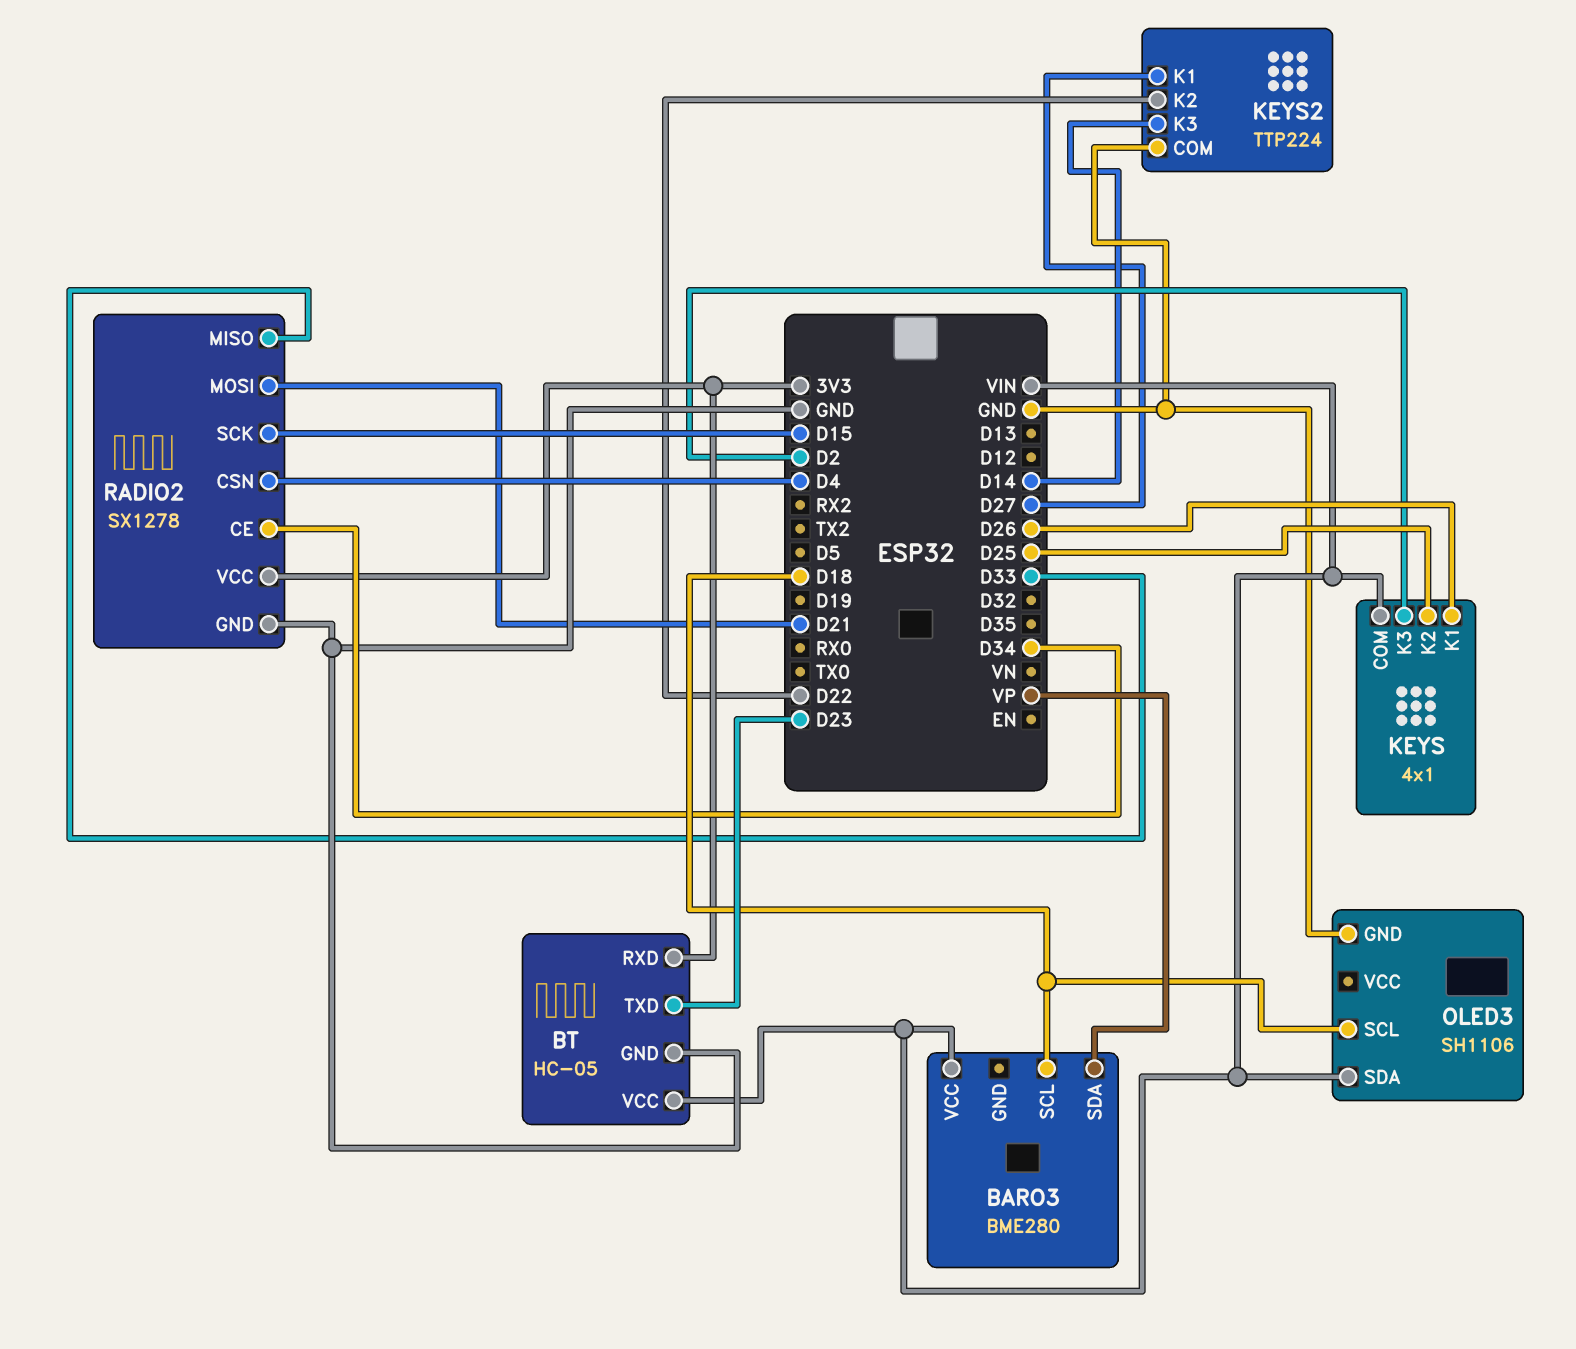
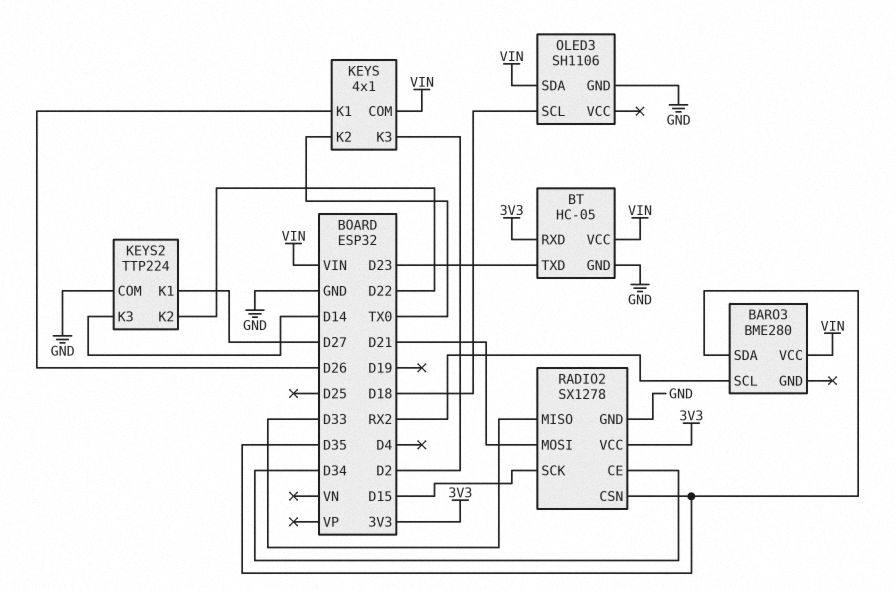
BARO3 pin SCL: D18 -> RX2
BARO3 pin SDA: VP -> D35
KEYS pin K2: D25 -> TX0
RADIO2 pin CSN: D4 -> D35

